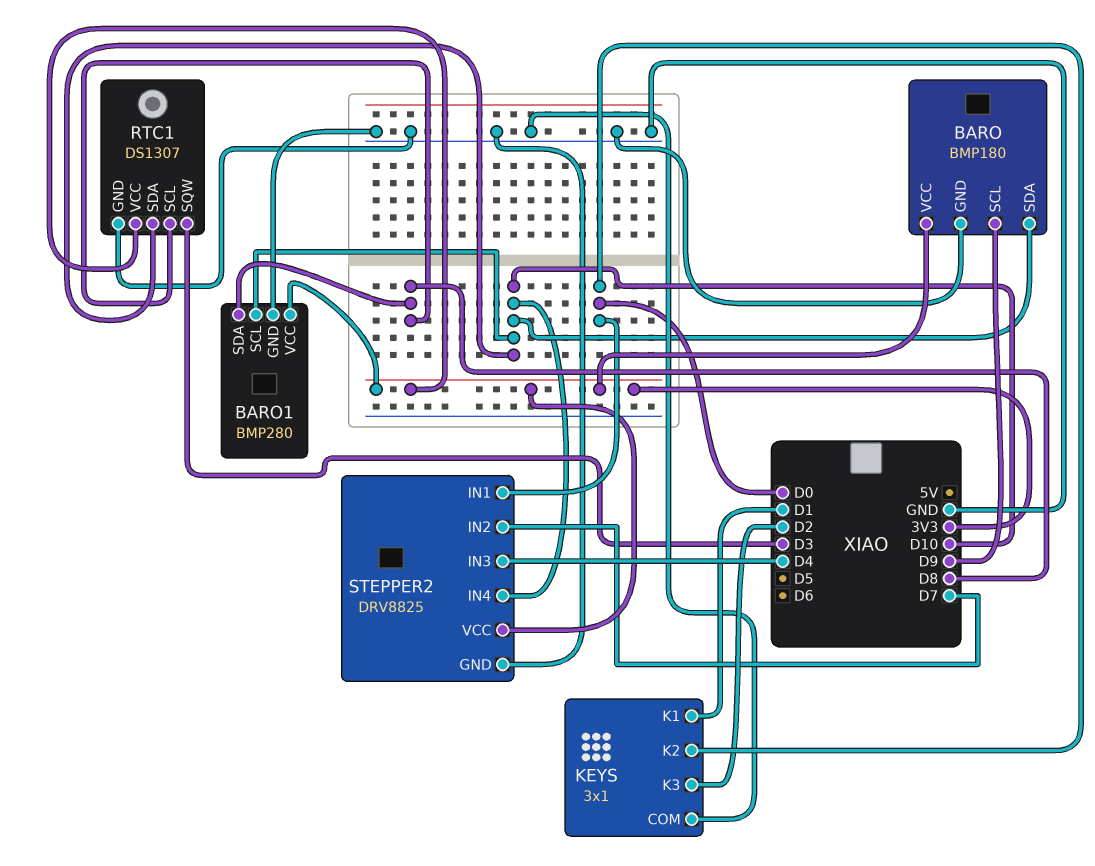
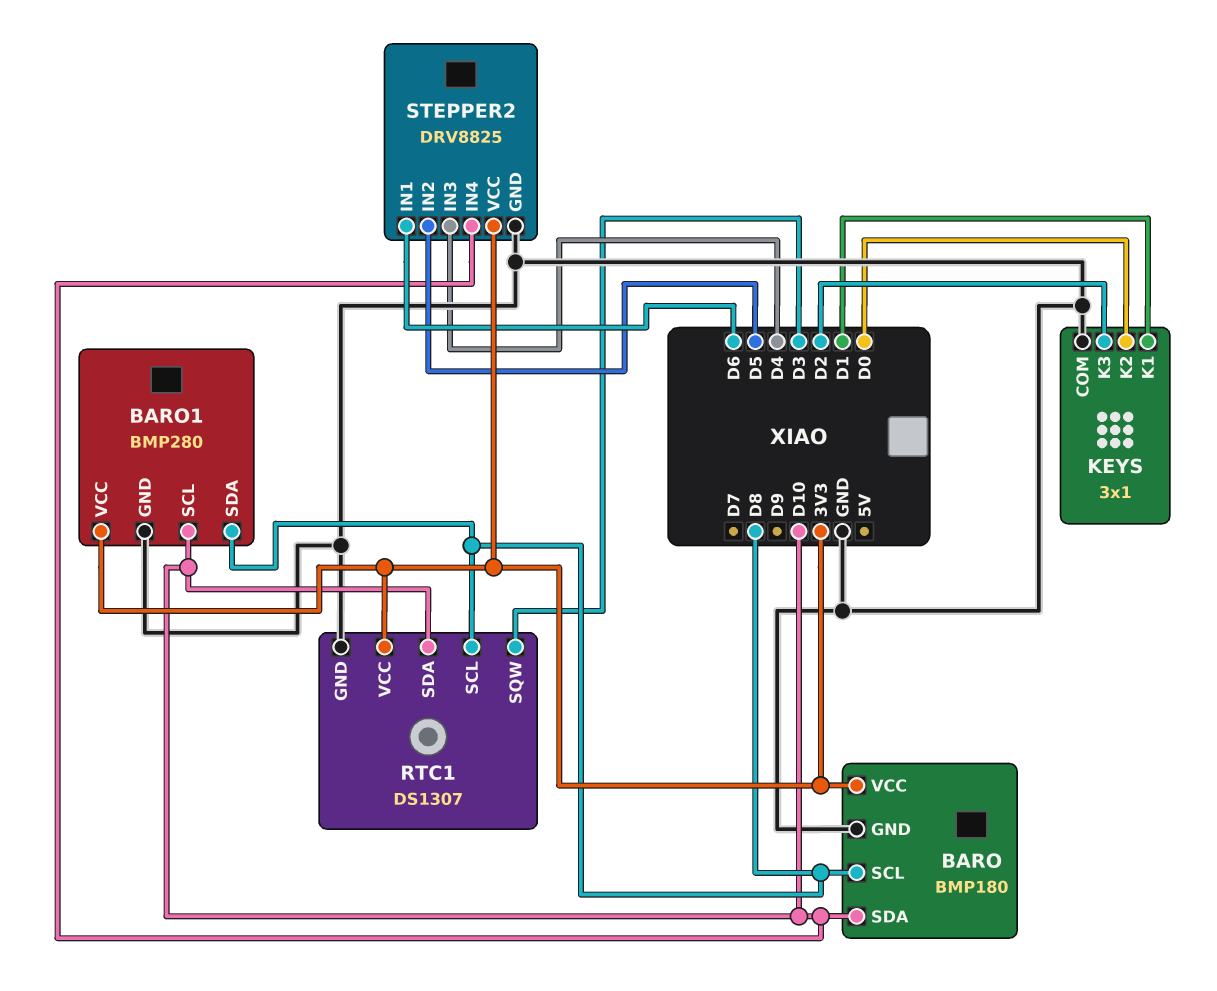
BARO pin SCL: D9 -> D8
STEPPER2 pin IN1: D0 -> D6
STEPPER2 pin IN2: D7 -> D5

